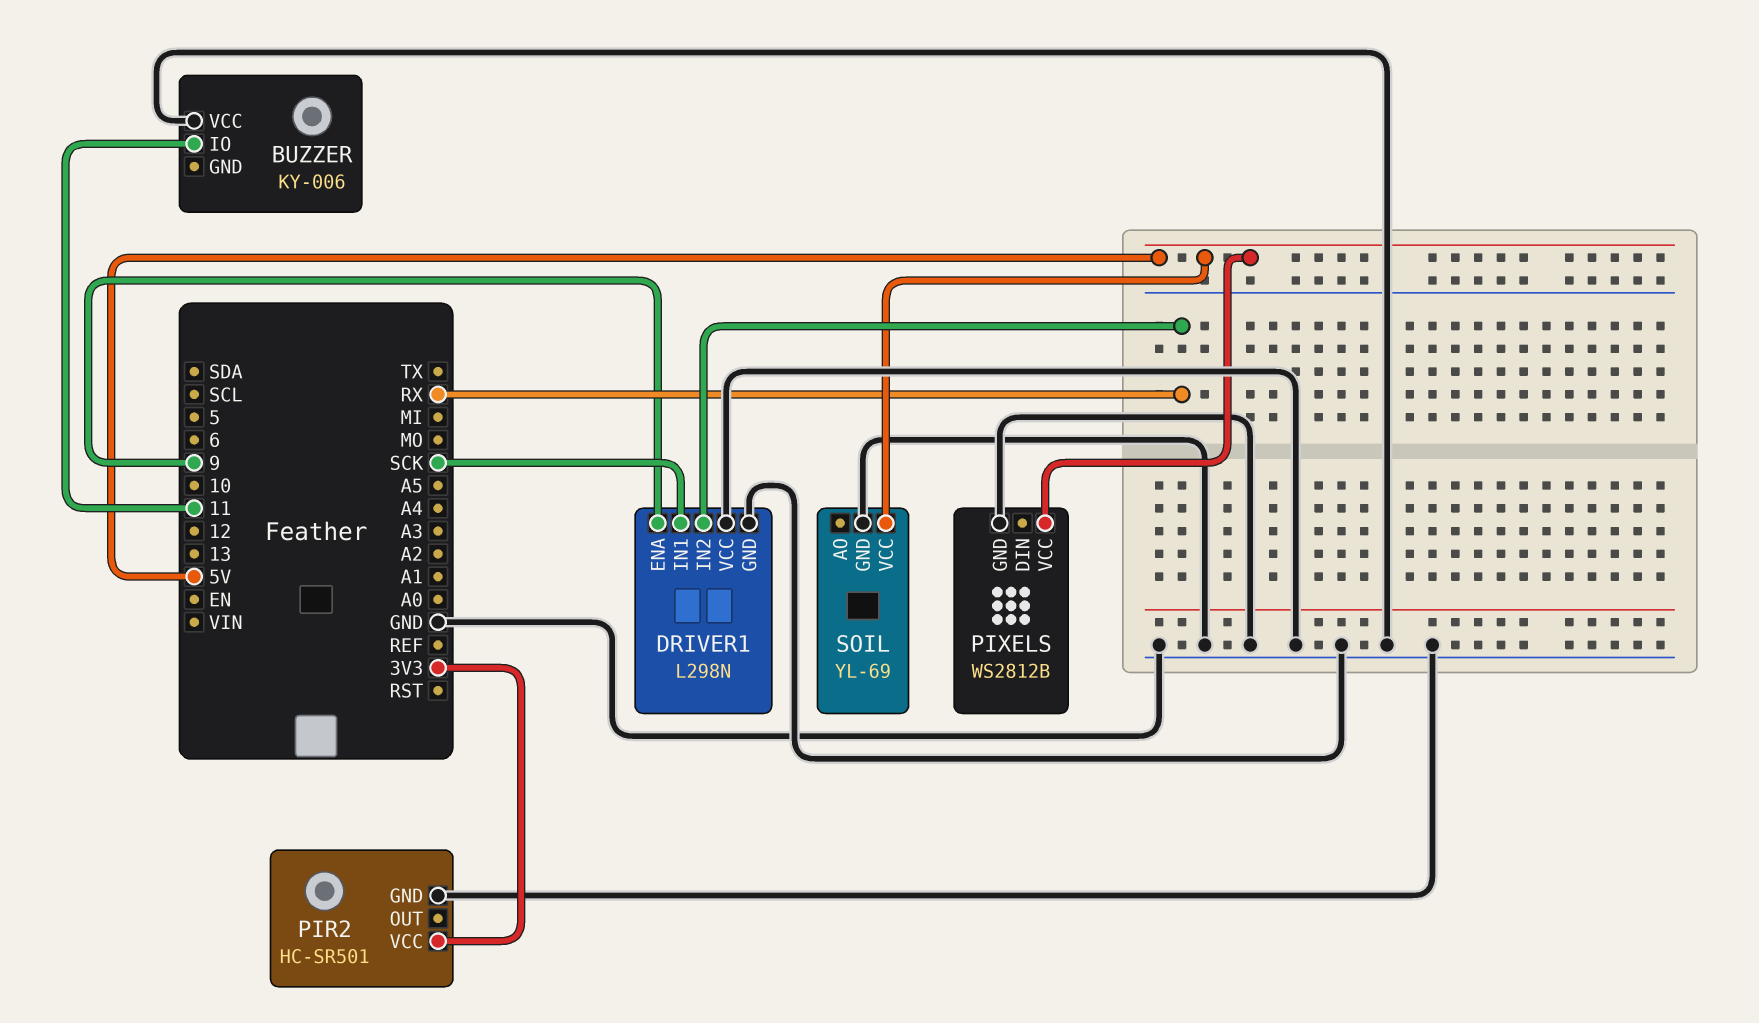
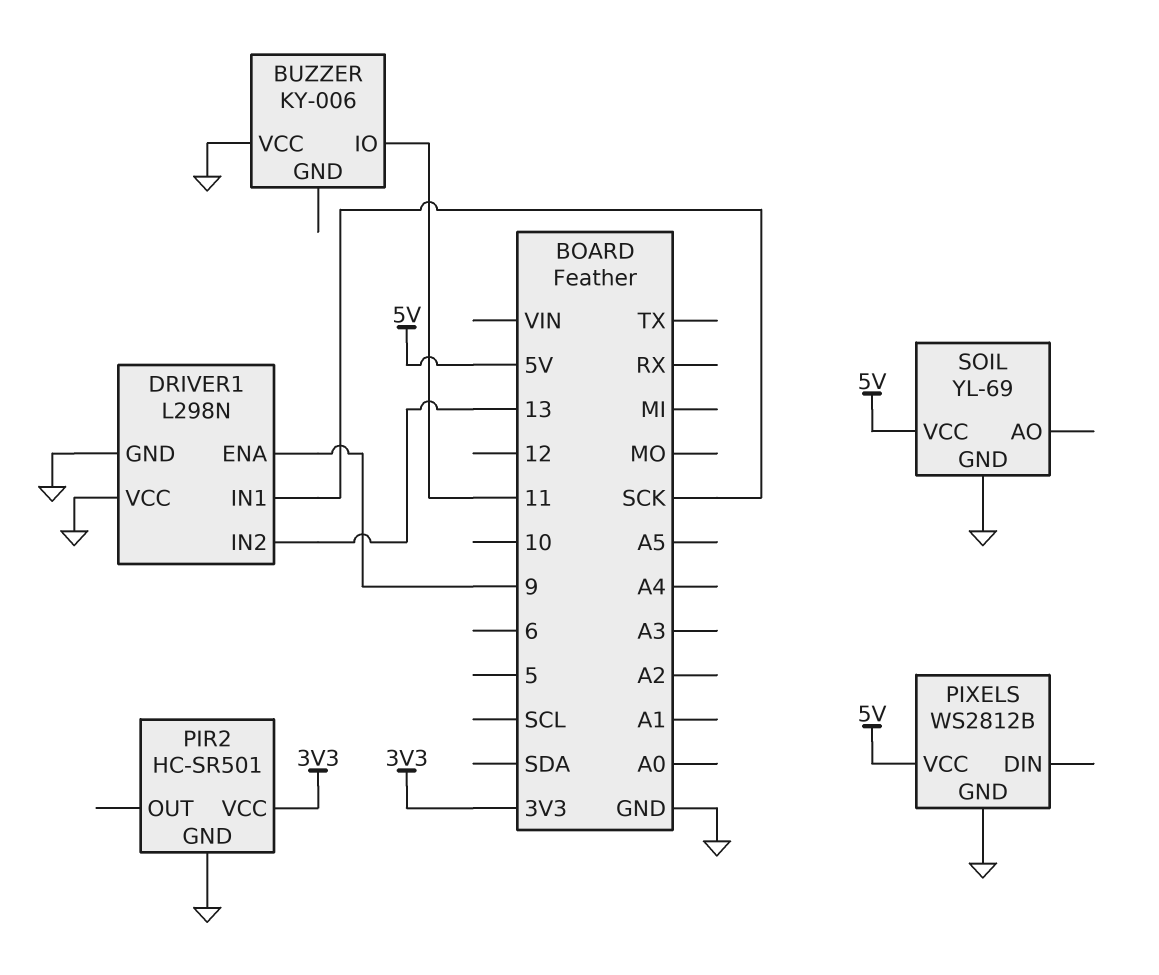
DRIVER1 pin IN2: RX -> 13

